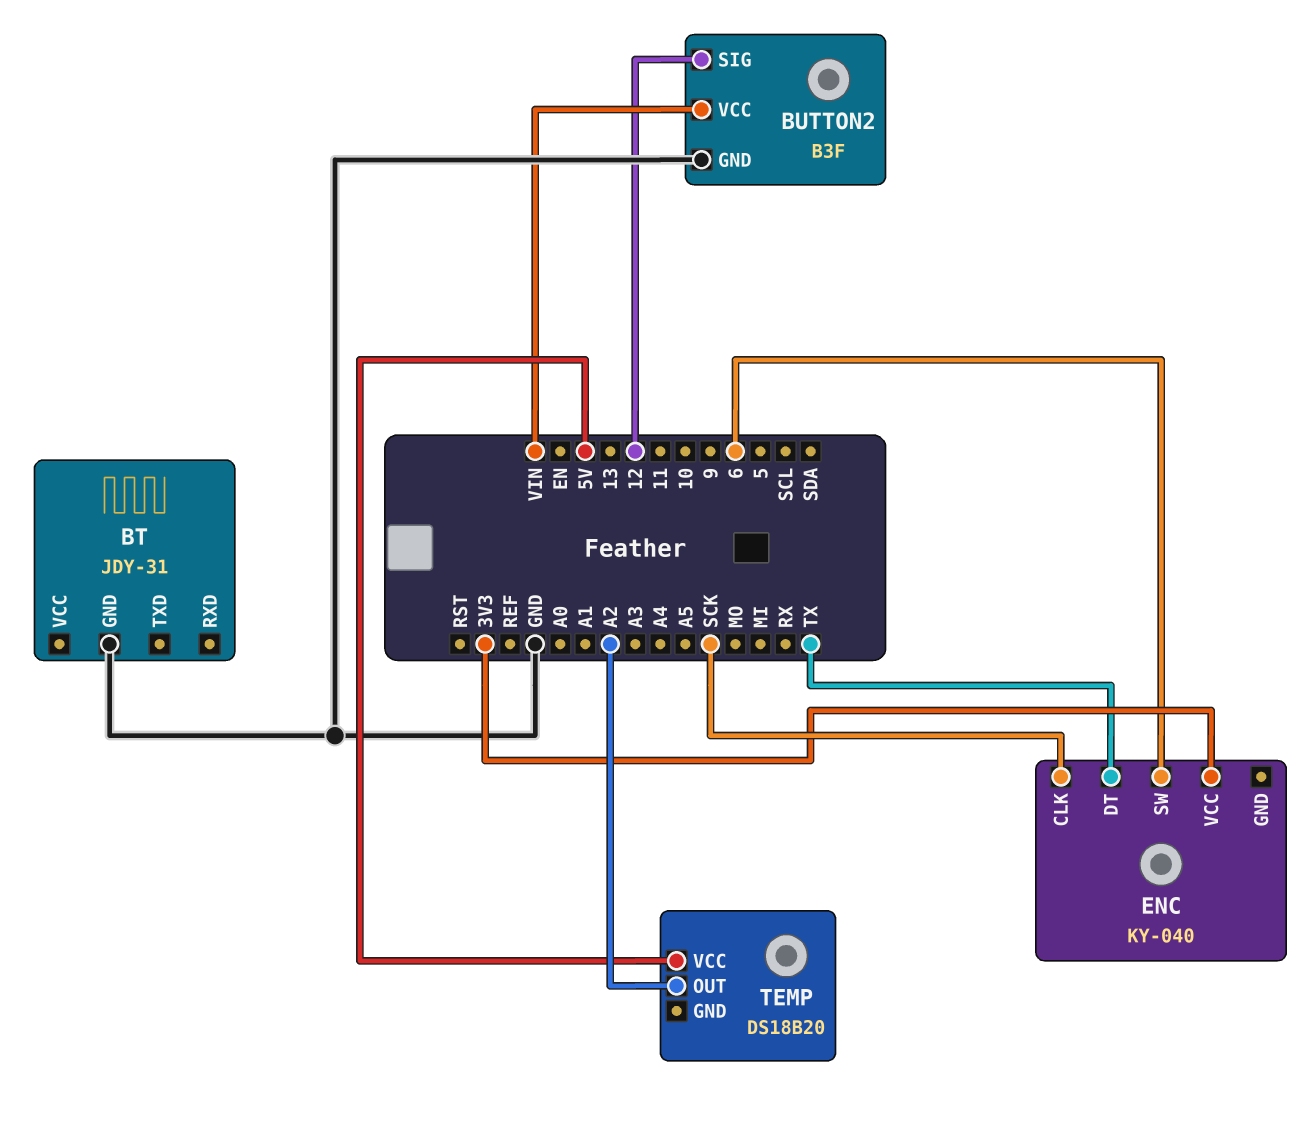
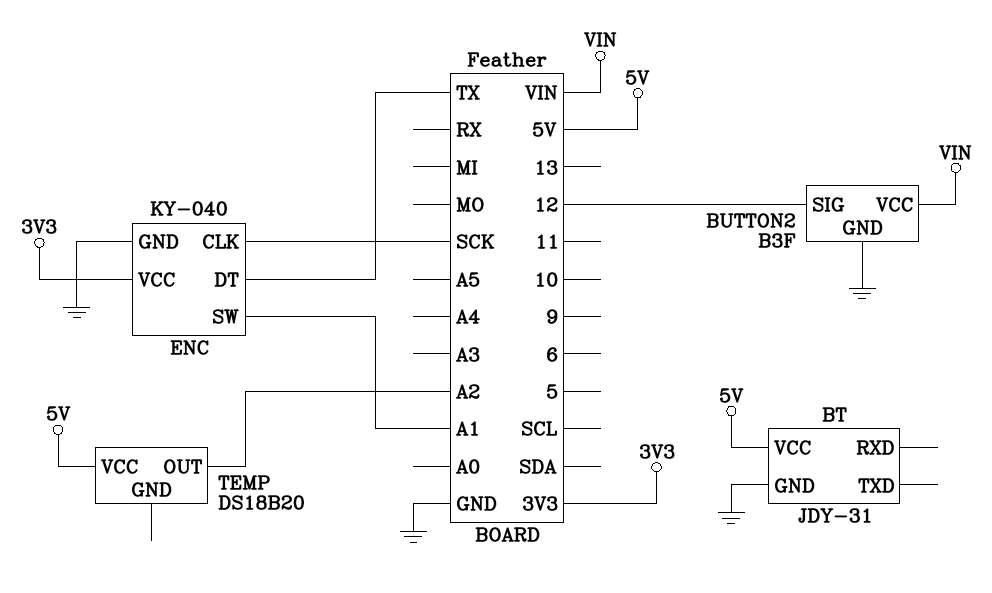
BT pin VCC: none -> 5V
ENC pin GND: none -> GND
ENC pin SW: 6 -> A1

